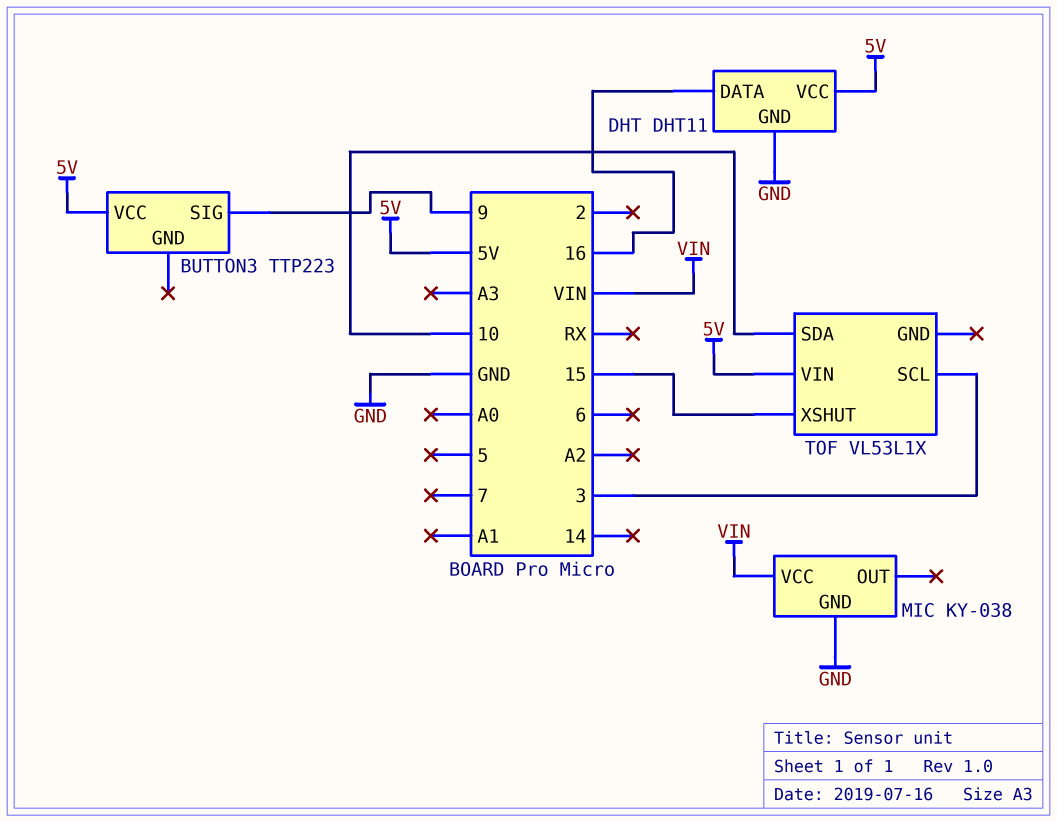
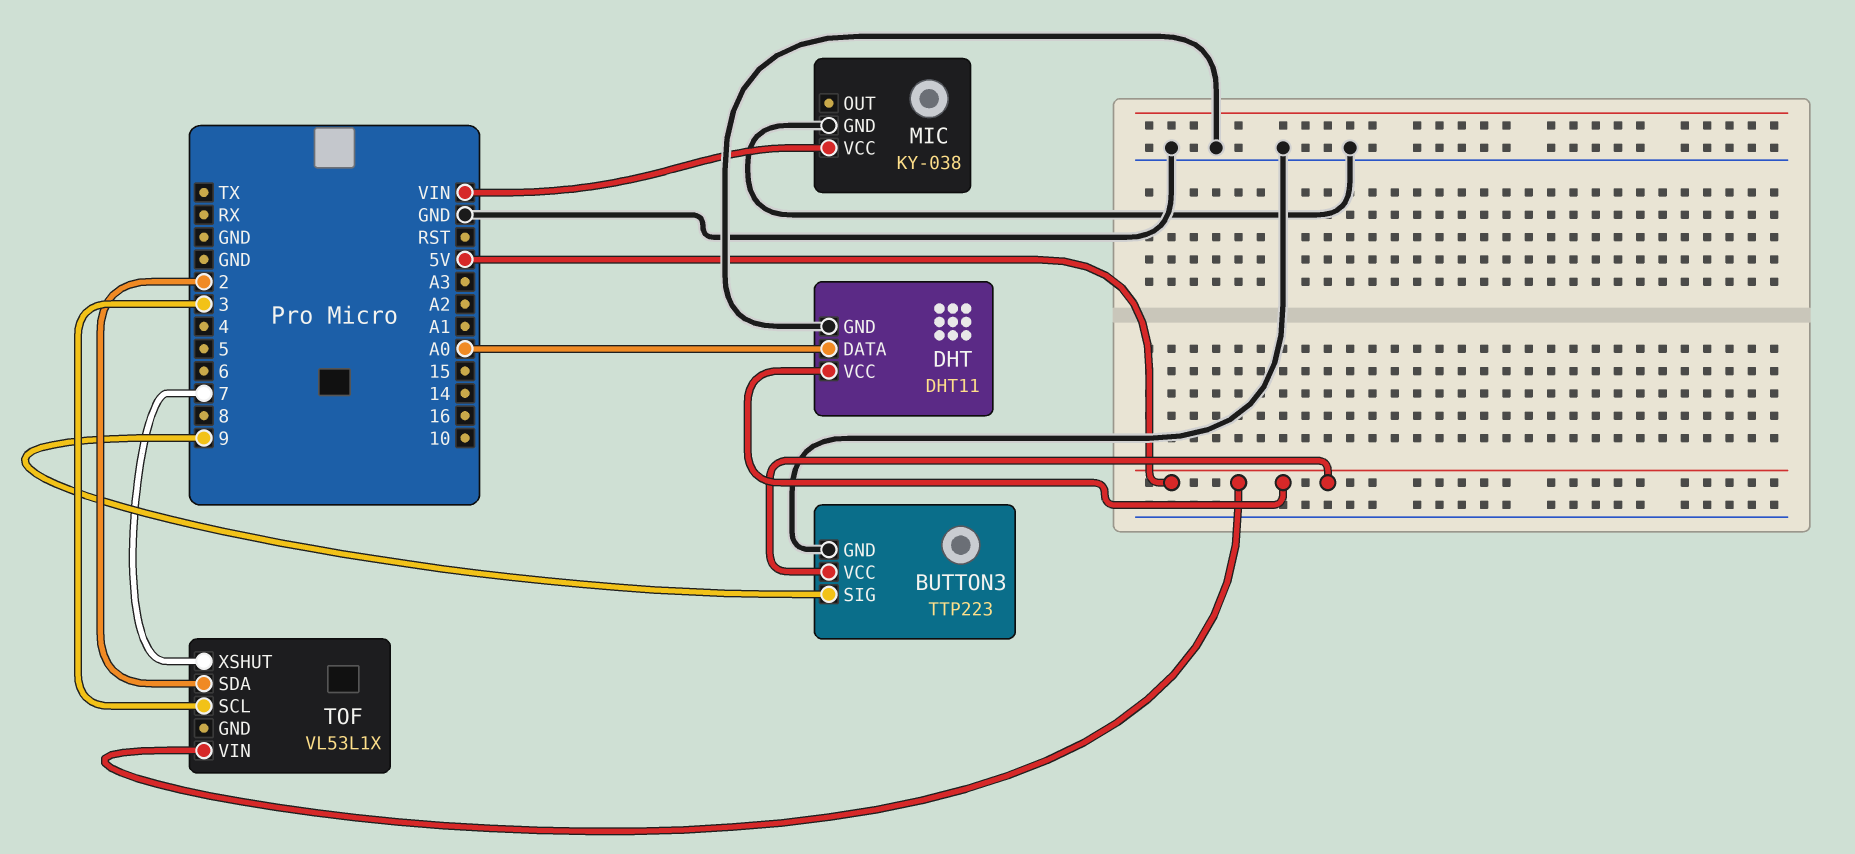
BUTTON3 pin GND: none -> GND
DHT pin DATA: 16 -> A0
TOF pin SDA: 10 -> 2
TOF pin XSHUT: 15 -> 7

